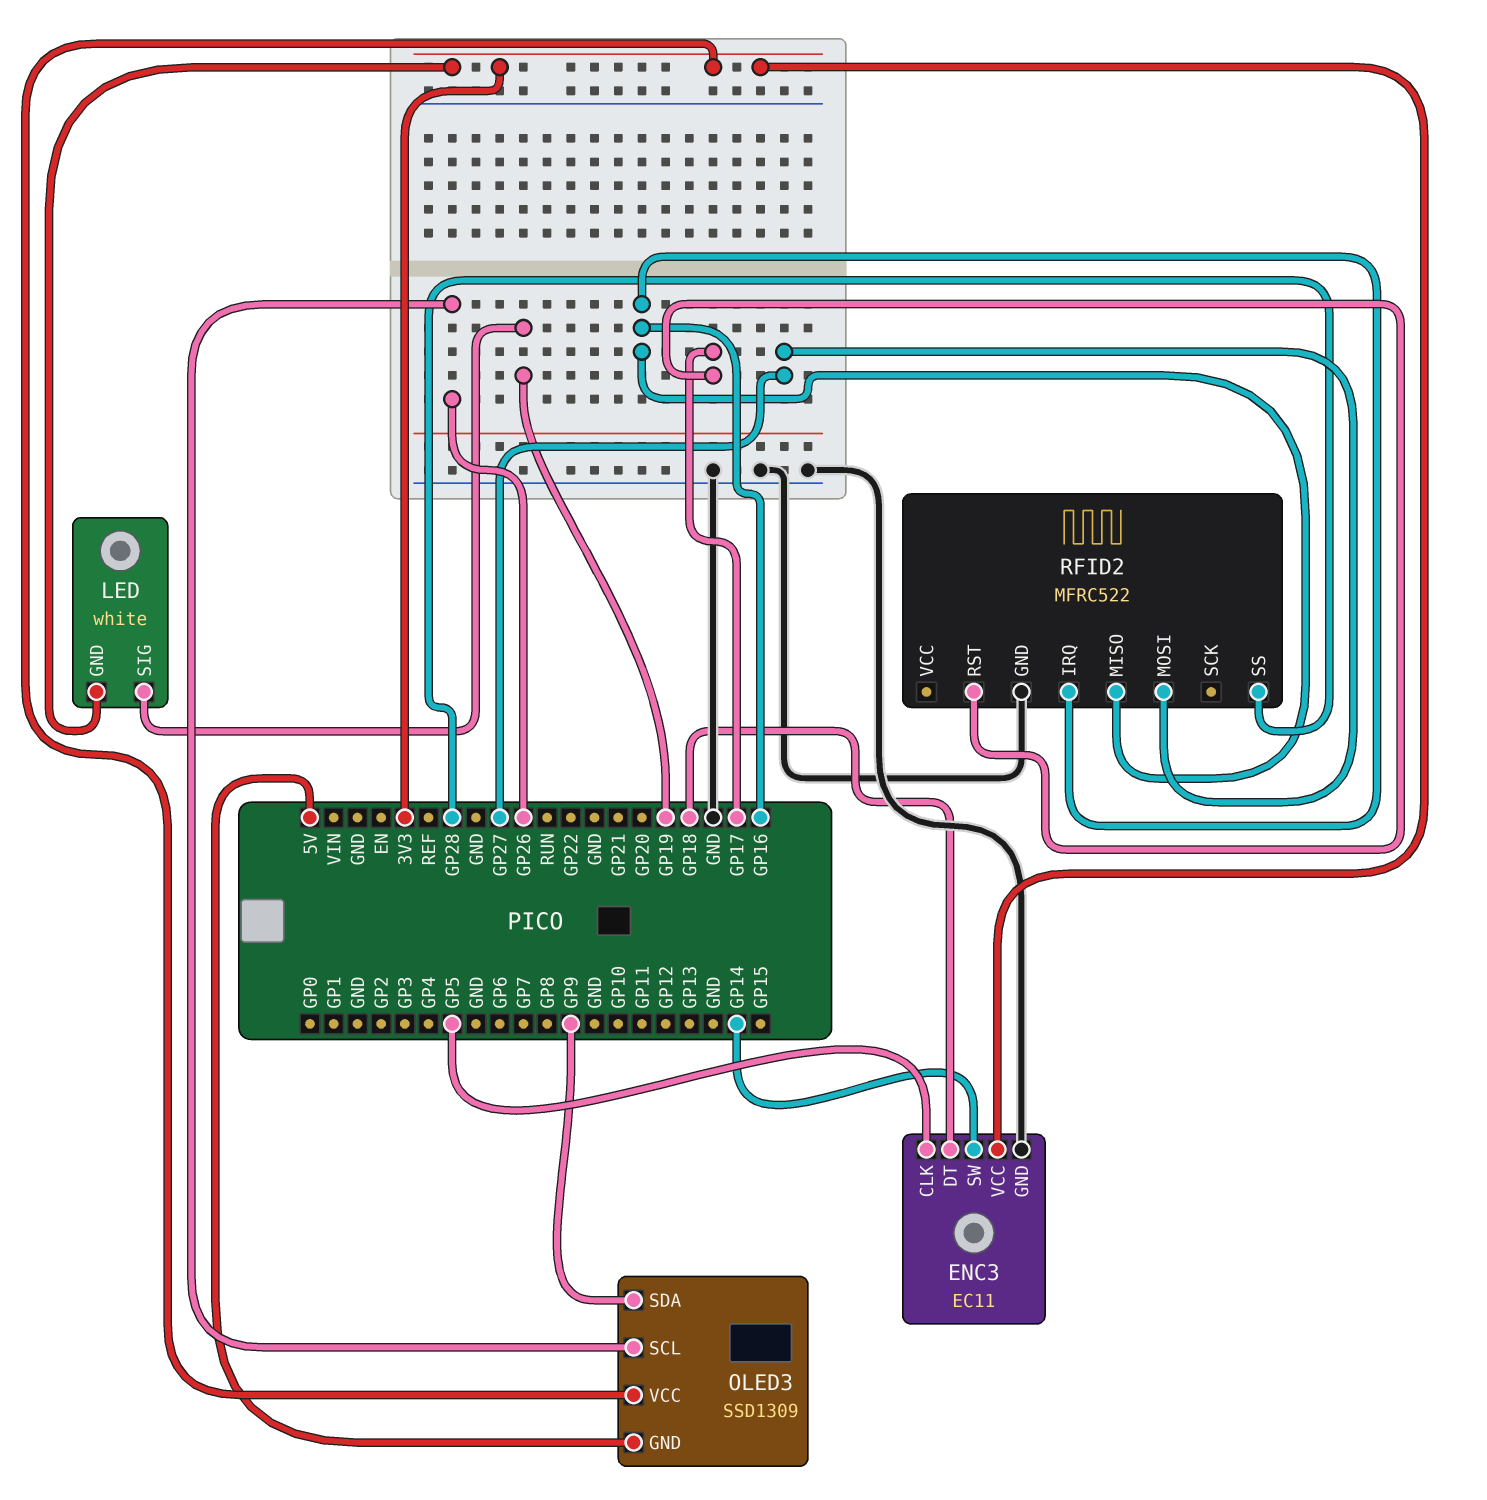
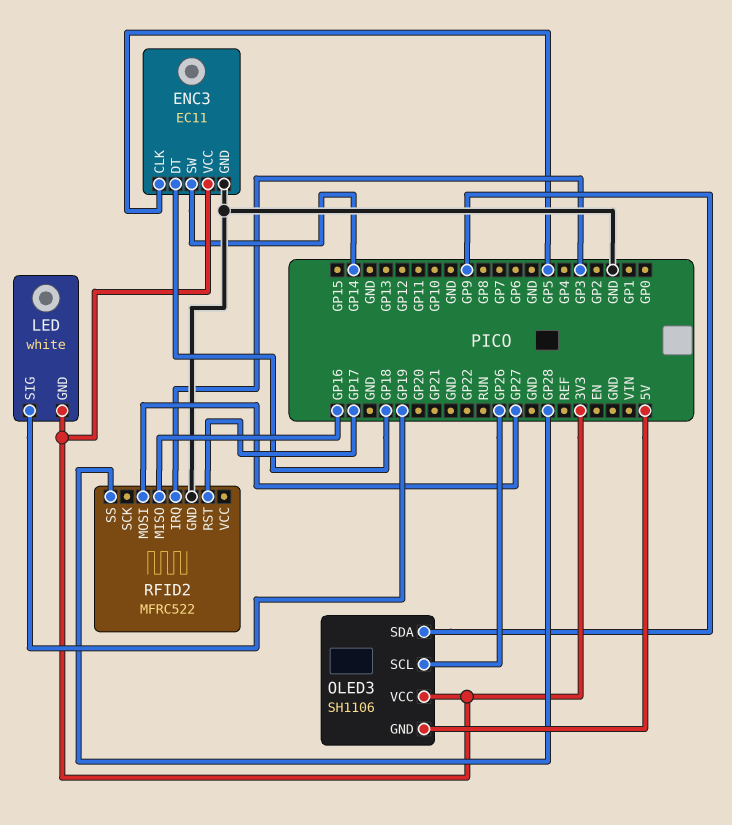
OLED3: SSD1309 -> SH1106
RFID2 pin IRQ: GP16 -> GP3

